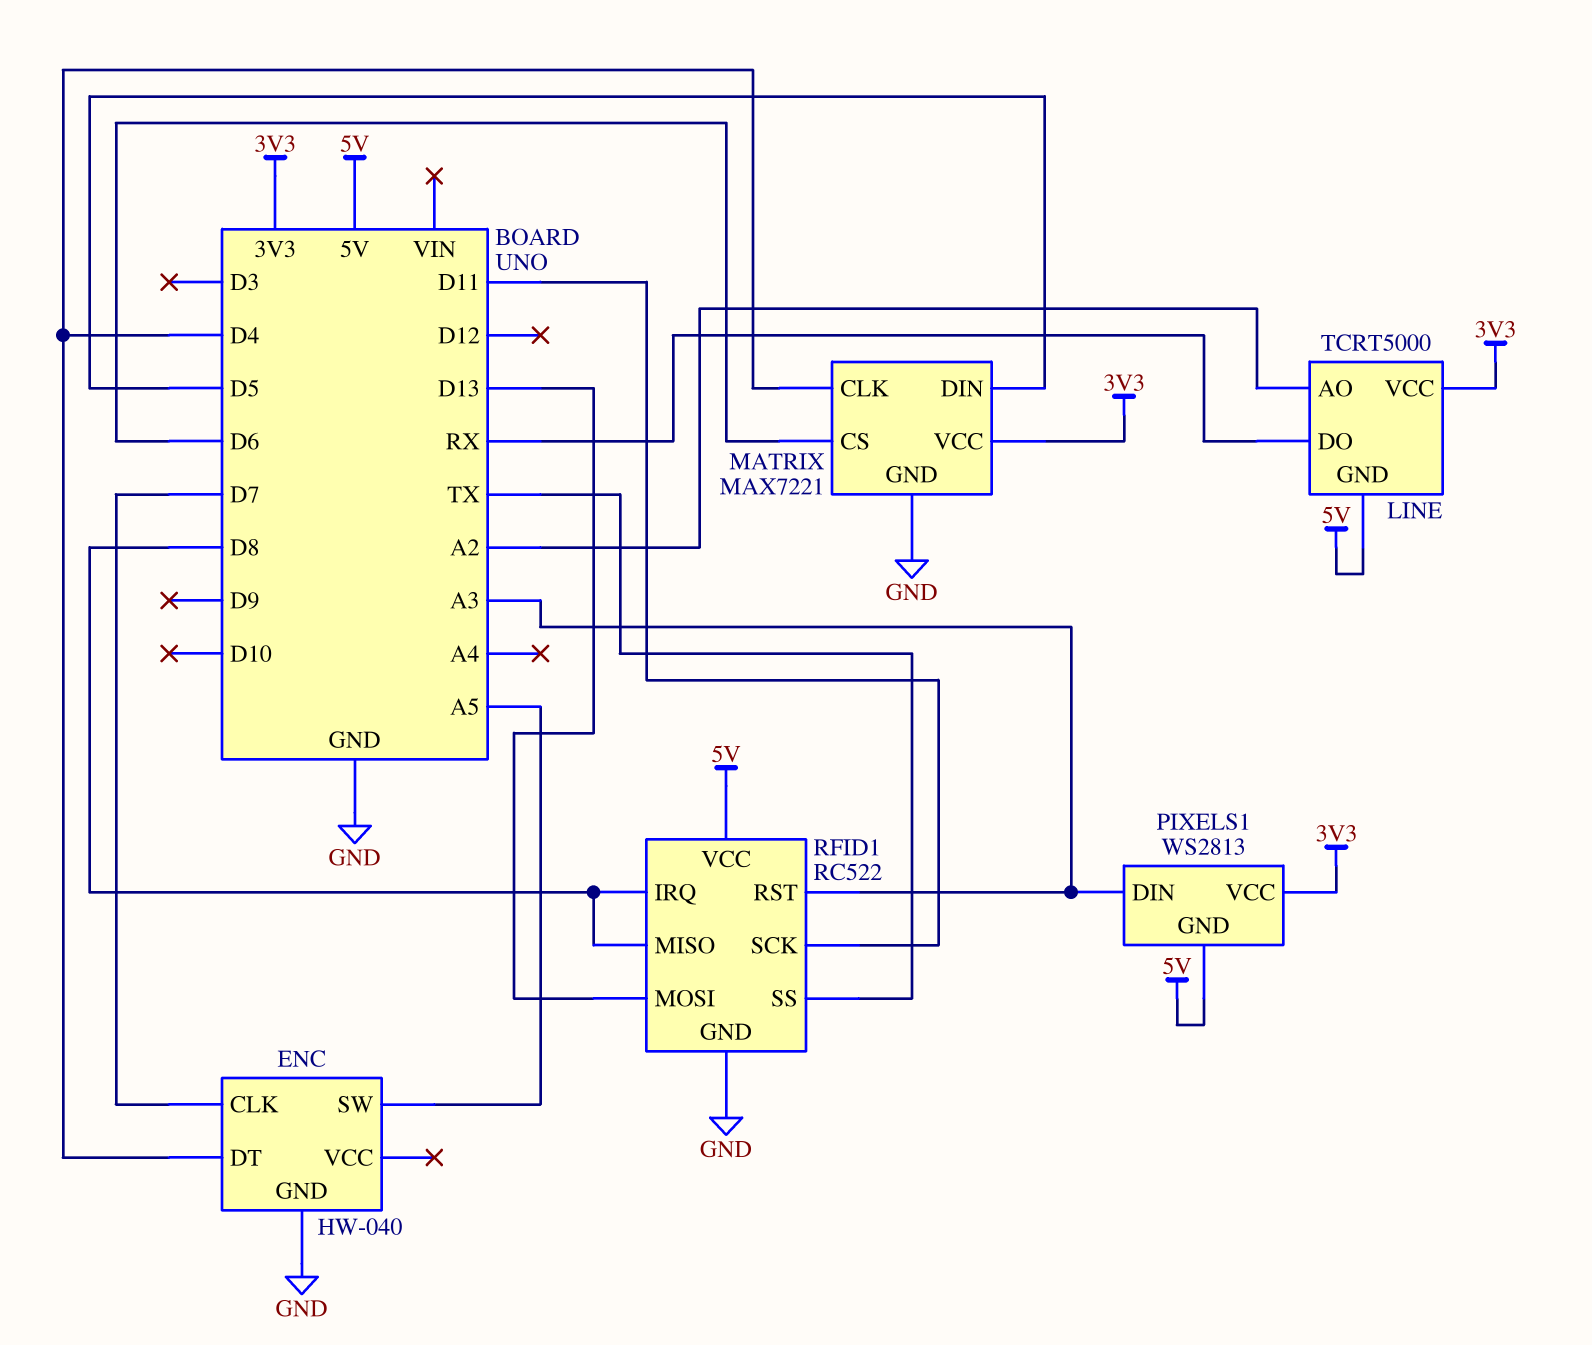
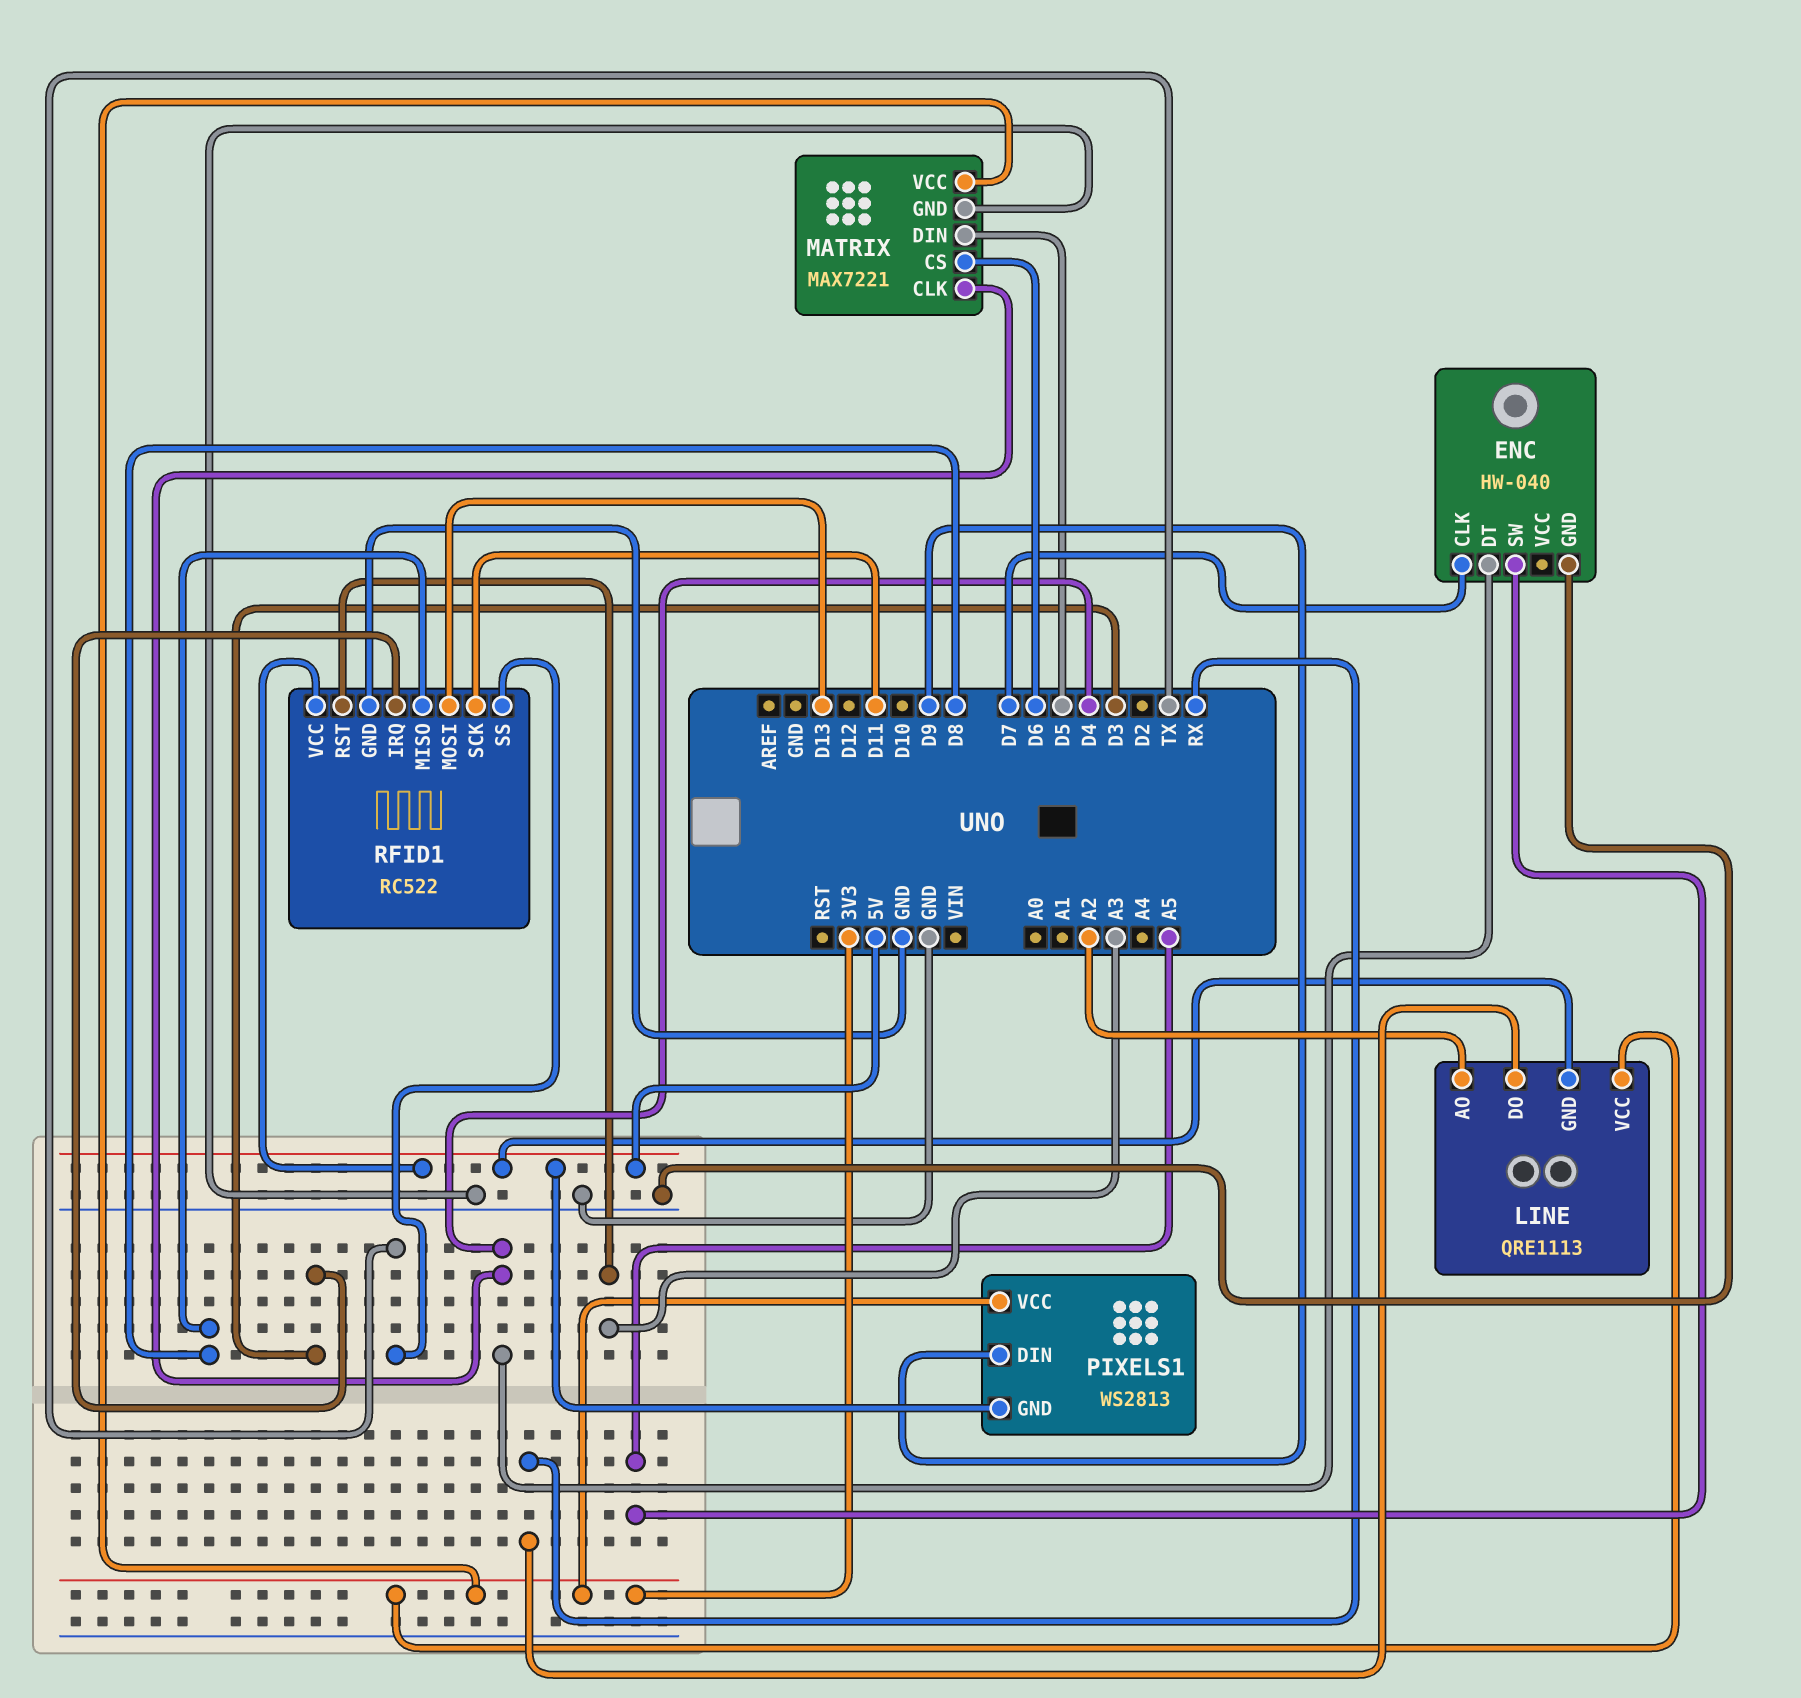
LINE: TCRT5000 -> QRE1113
PIXELS1 pin DIN: A3 -> D9
RFID1 pin IRQ: D8 -> D3

